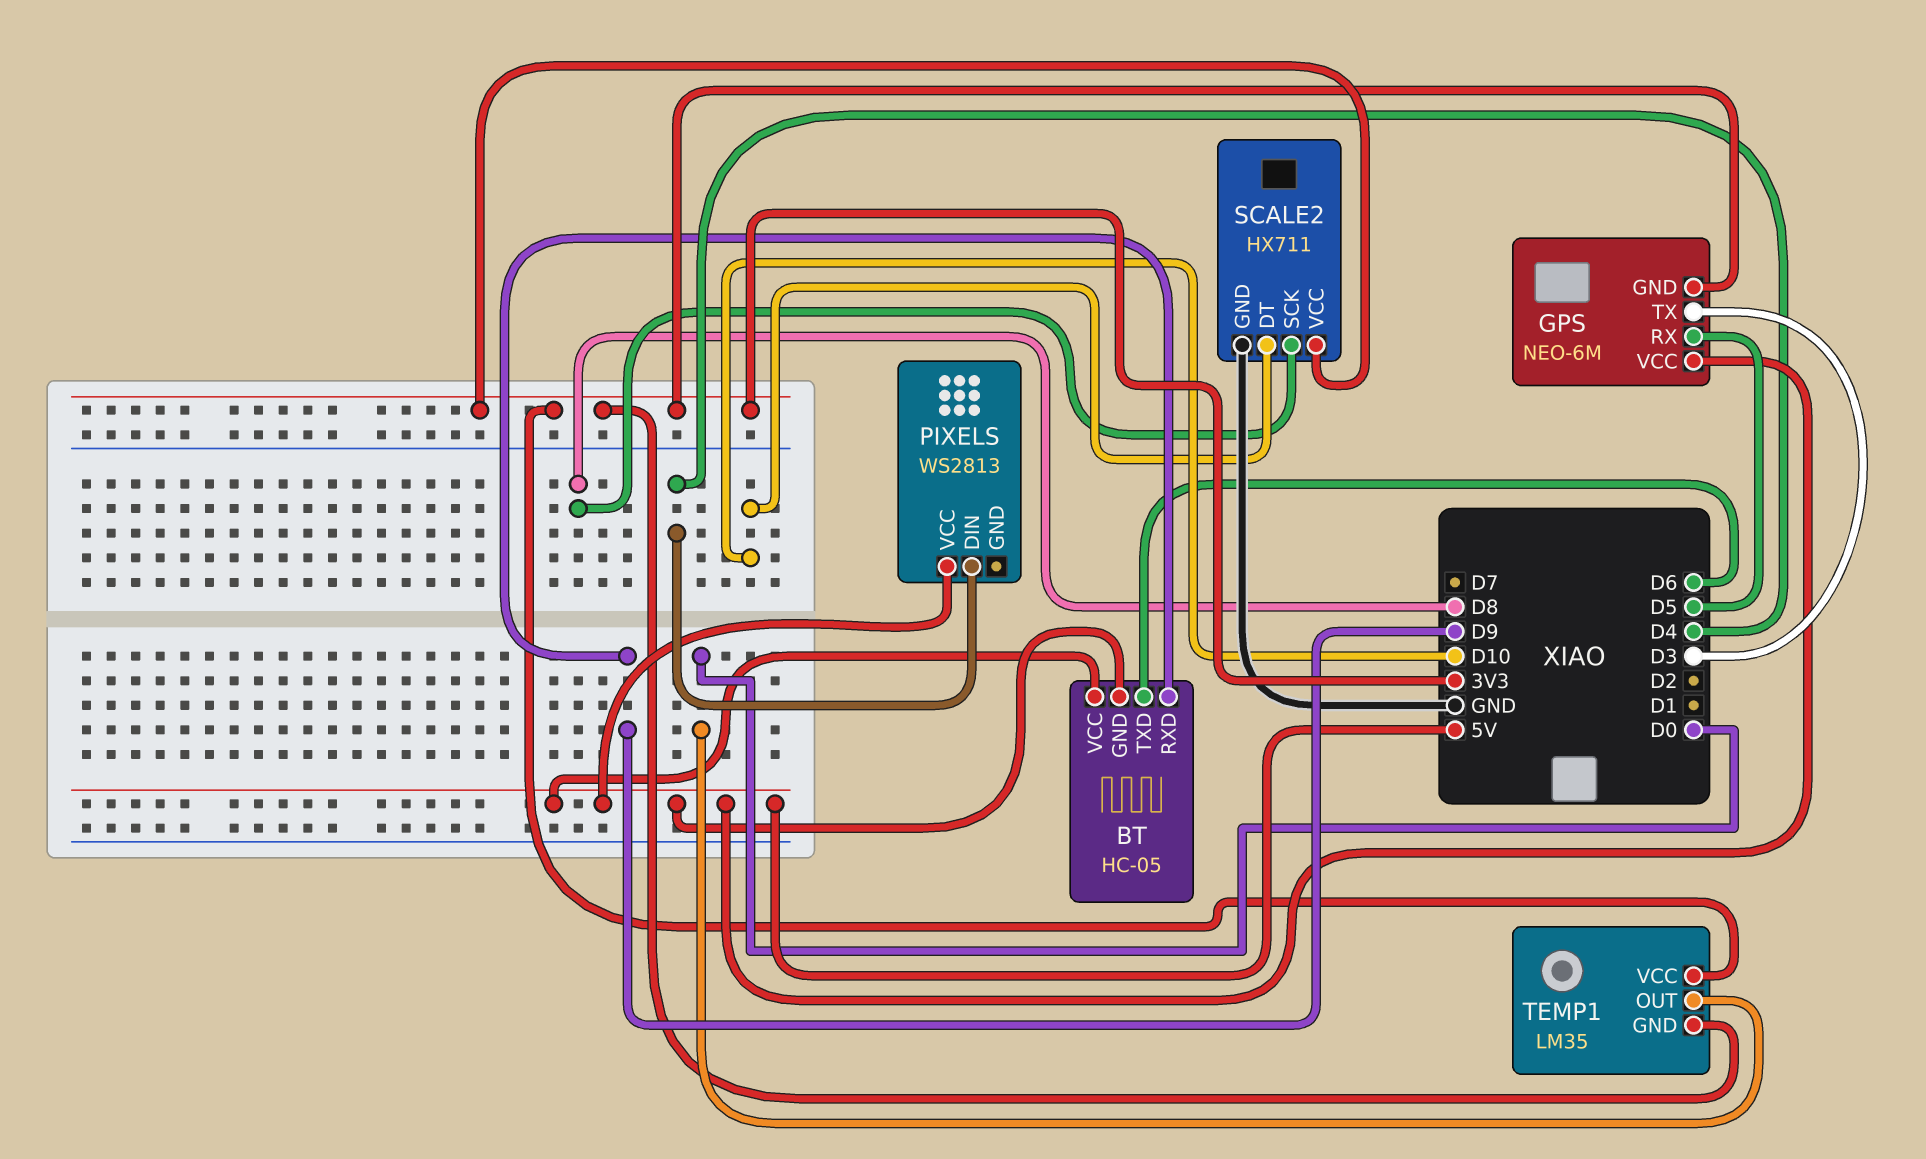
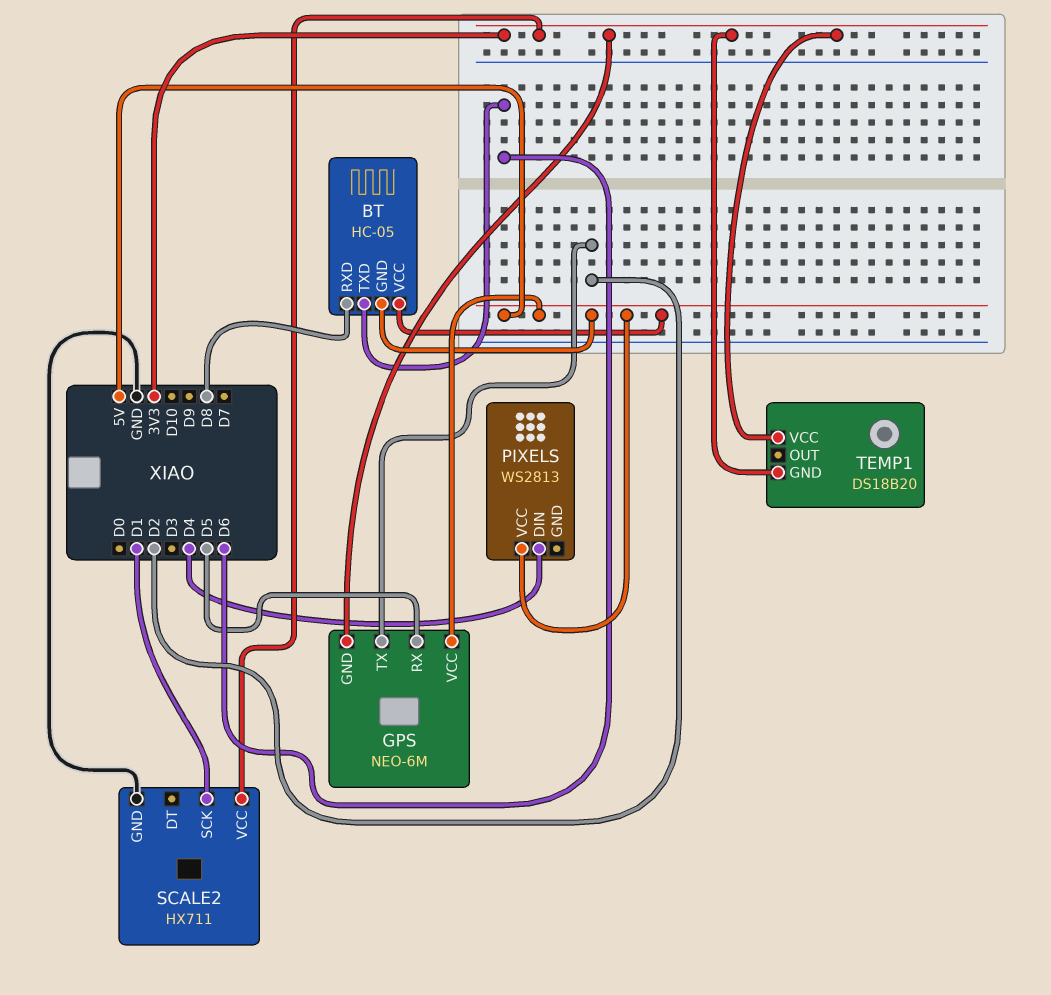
BT pin RXD: D9 -> D8
GPS pin TX: D3 -> D2
SCALE2 pin DT: D10 -> none
SCALE2 pin SCK: D8 -> D1
TEMP1: LM35 -> DS18B20
TEMP1 pin OUT: D0 -> none

